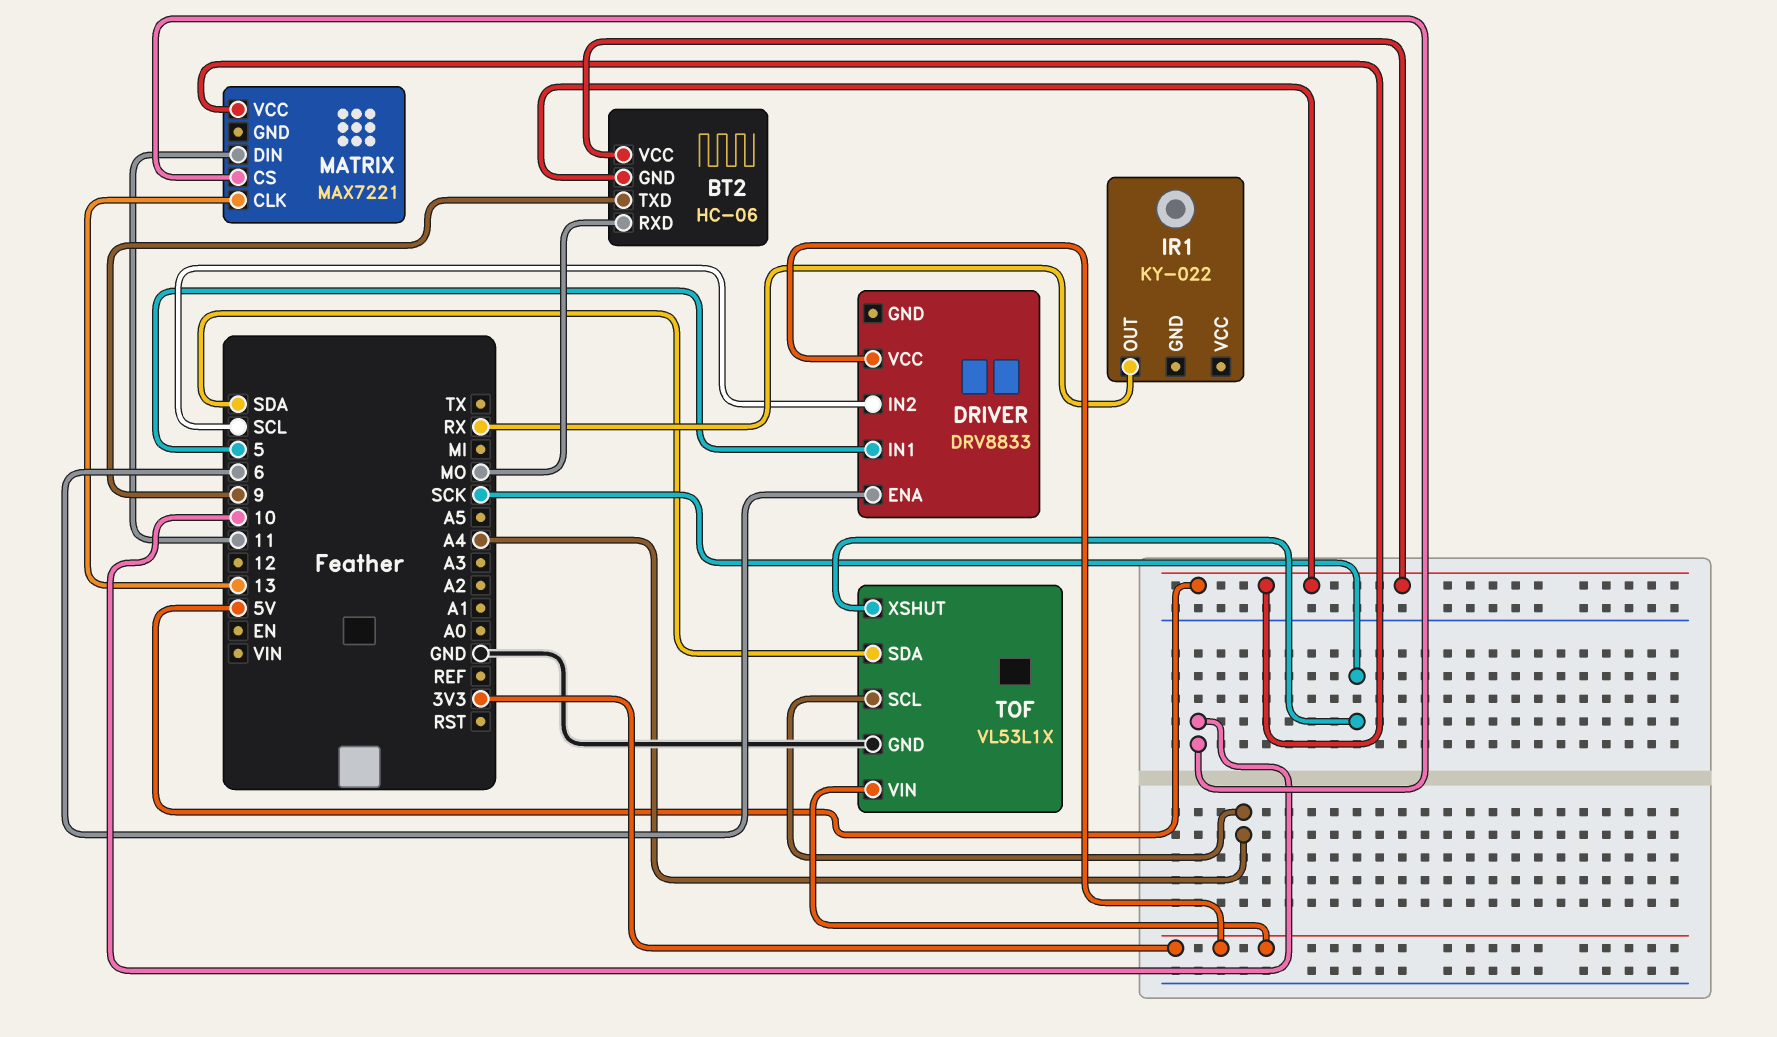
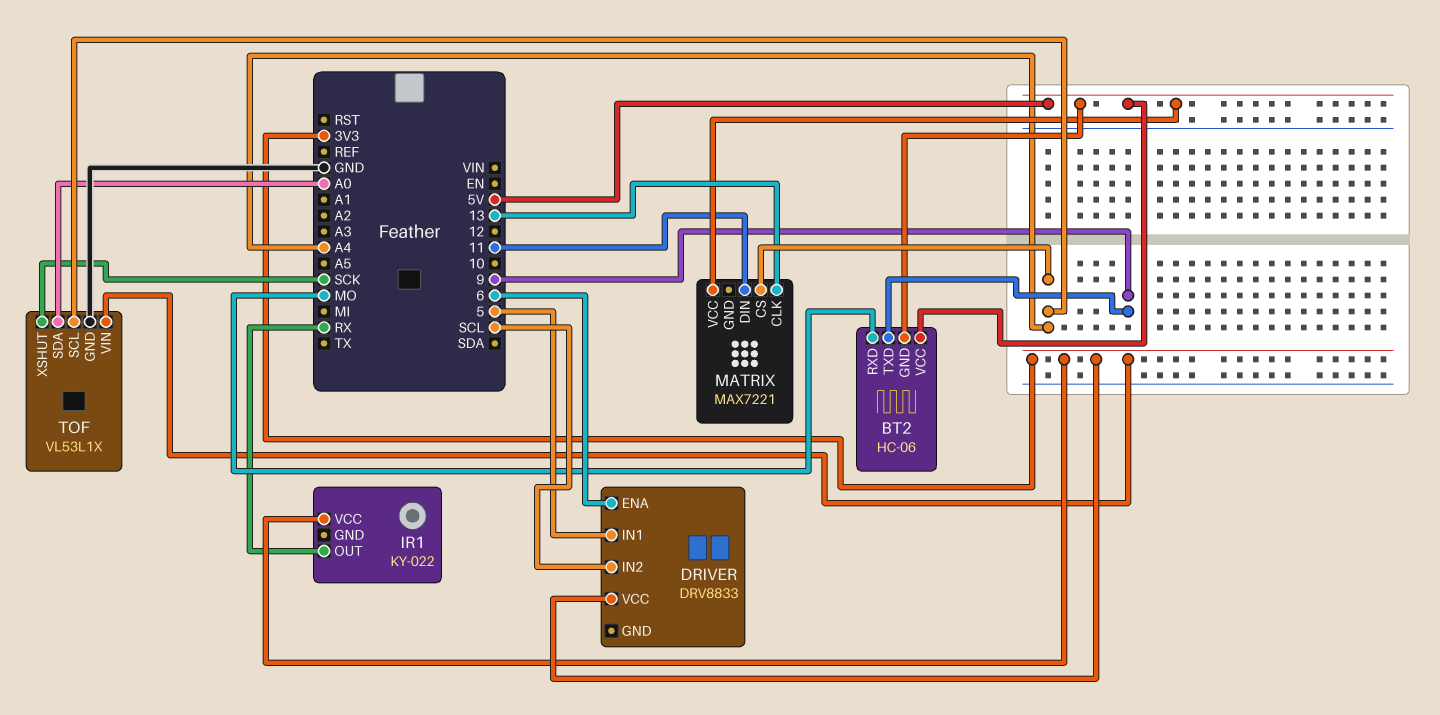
IR1 pin VCC: none -> 3V3
MATRIX pin CS: 10 -> A4
TOF pin SDA: SDA -> A0

